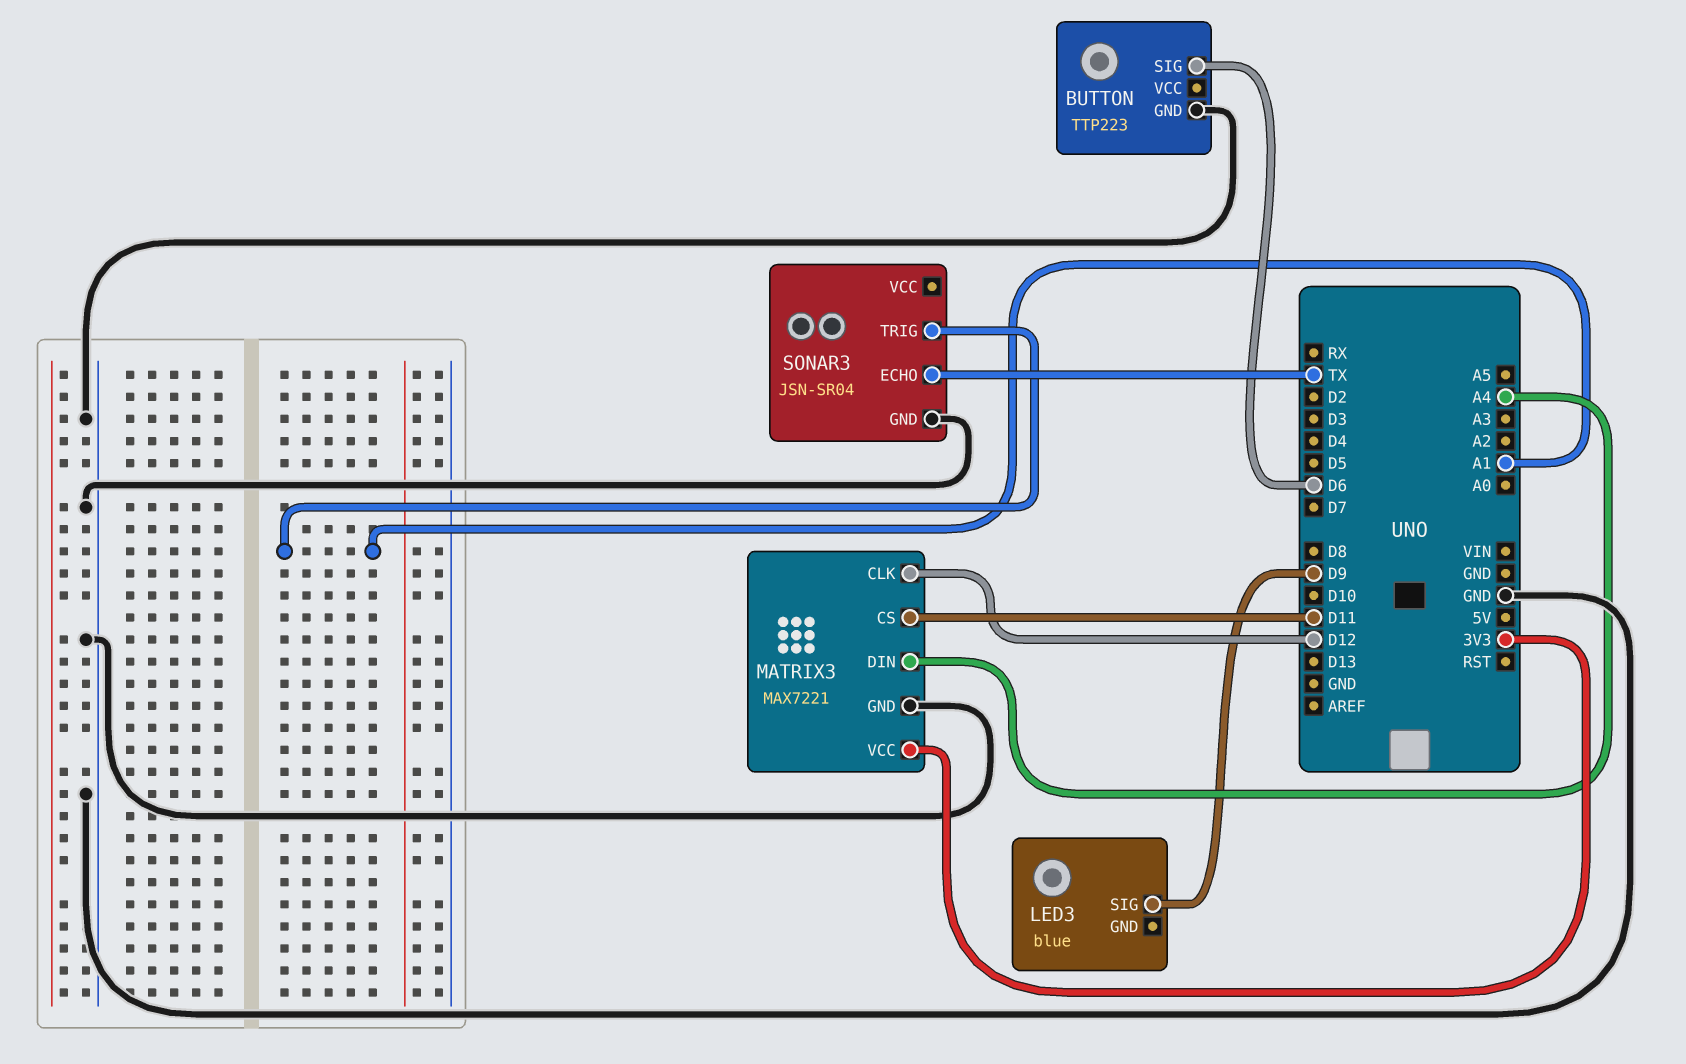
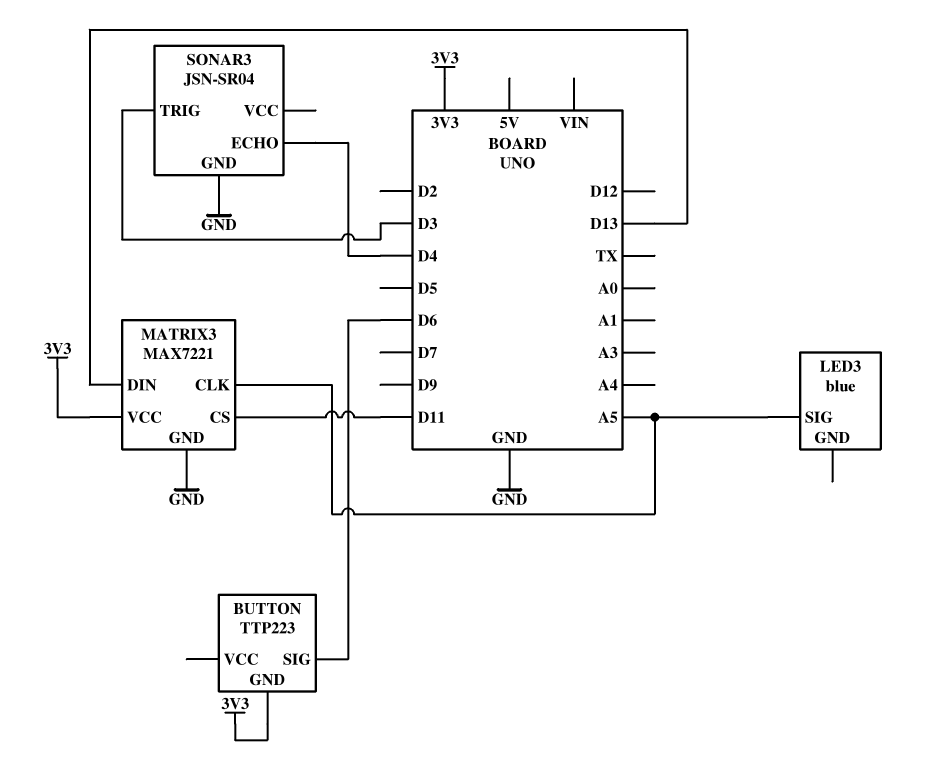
BUTTON pin GND: GND -> 3V3
LED3 pin SIG: D9 -> A5
MATRIX3 pin CLK: D12 -> A5
MATRIX3 pin DIN: A4 -> D13
SONAR3 pin ECHO: TX -> D4
SONAR3 pin TRIG: A1 -> D3

